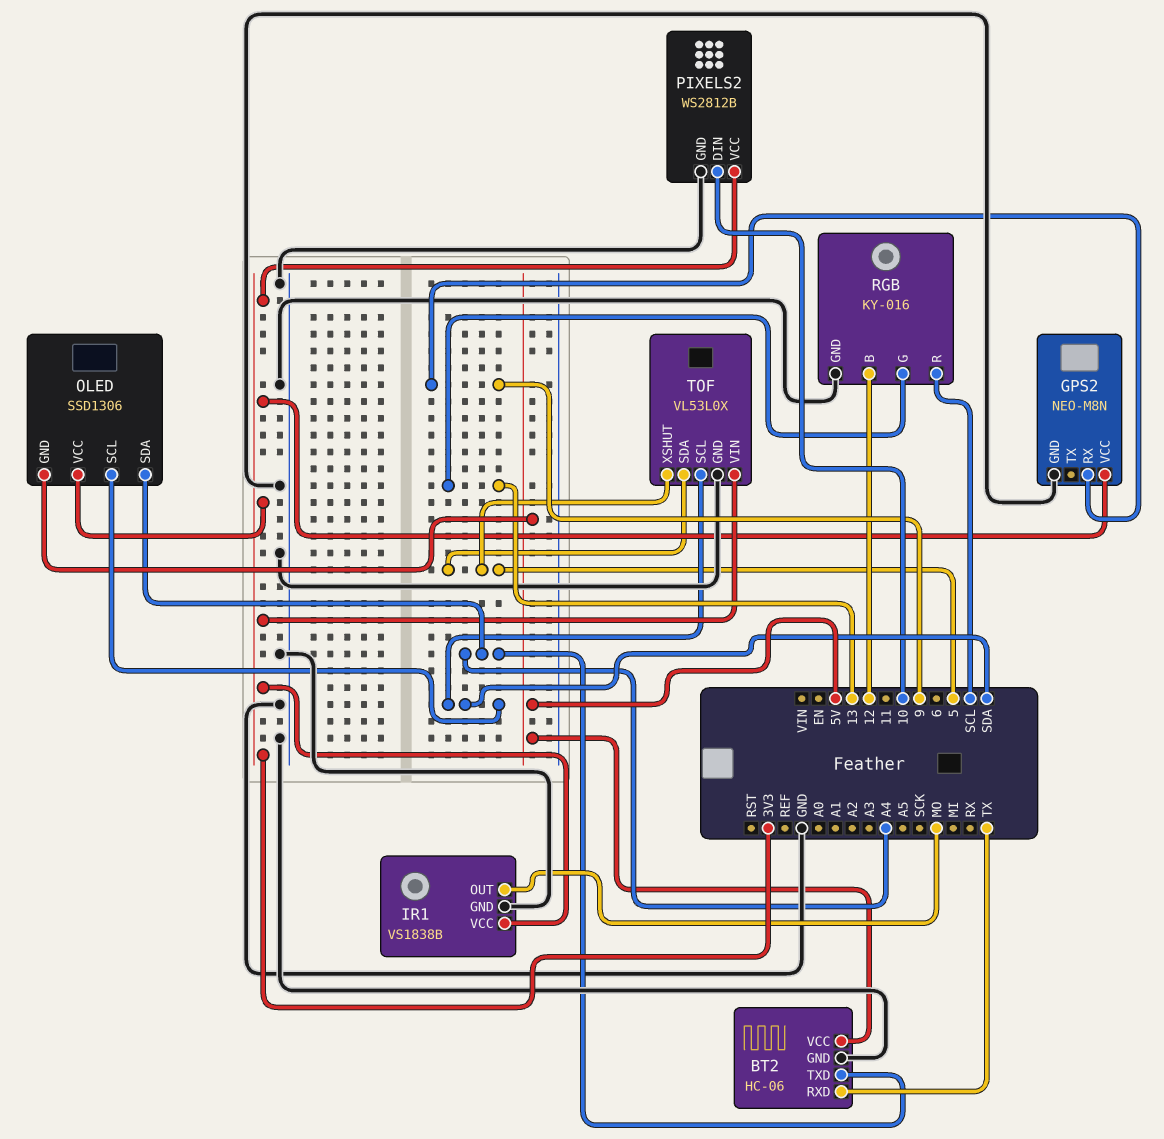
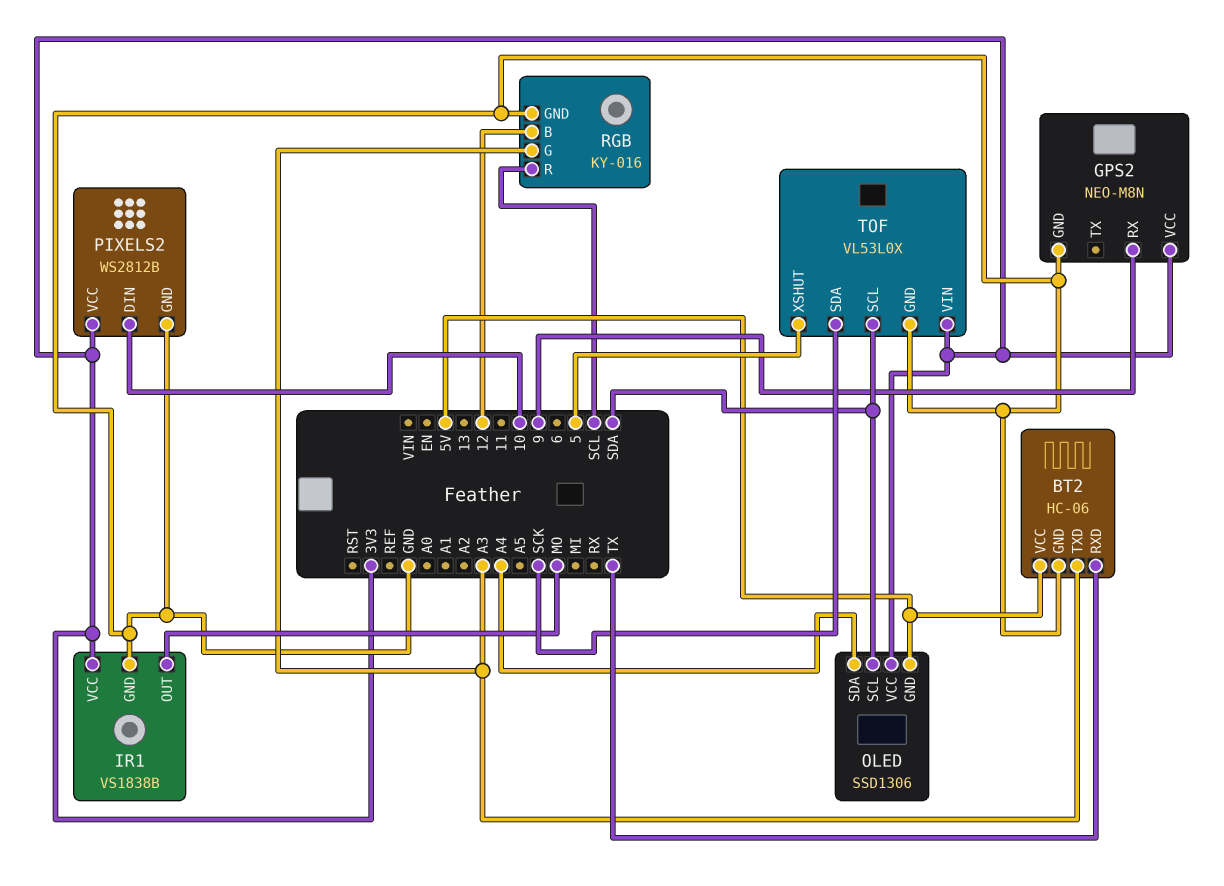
BT2 pin TXD: A4 -> A3
RGB pin G: 13 -> A3
TOF pin SDA: 5 -> SCK

